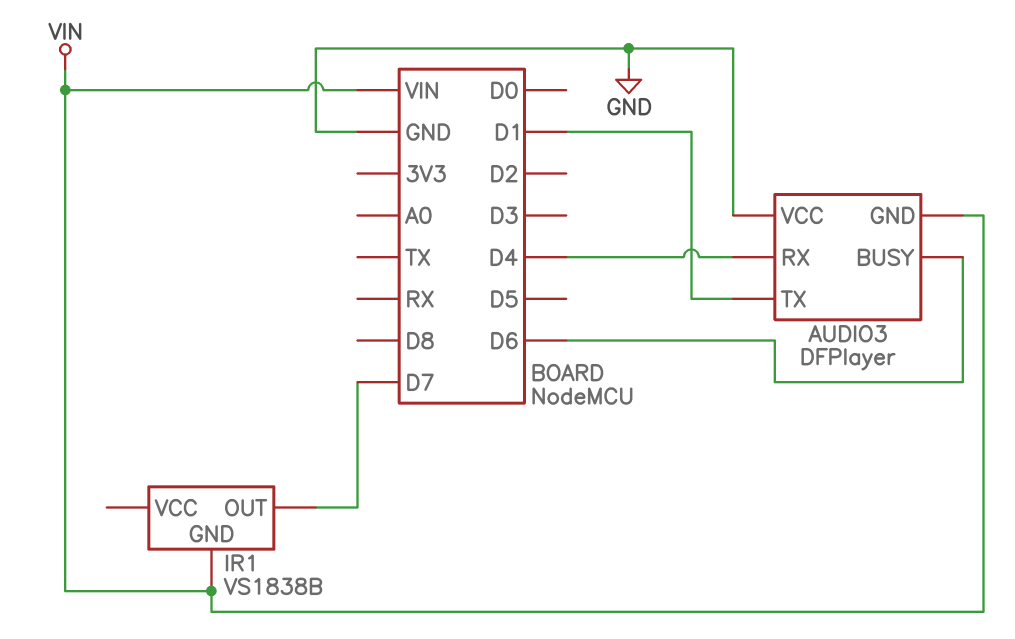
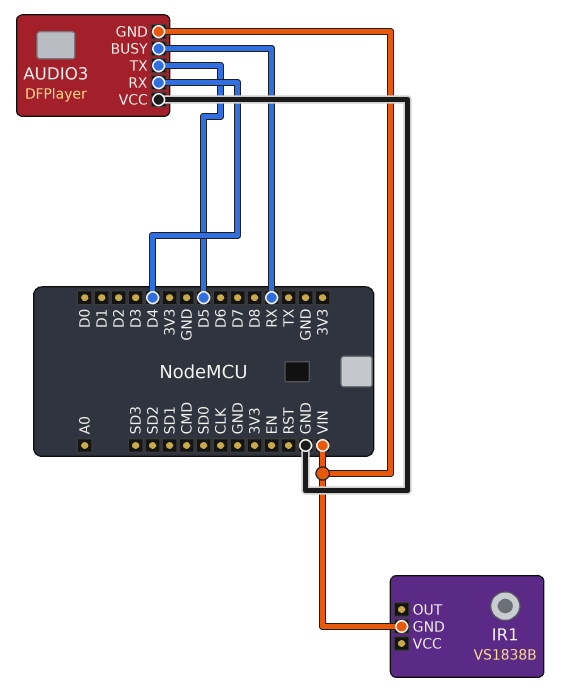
AUDIO3 pin BUSY: D6 -> RX
AUDIO3 pin TX: D1 -> D5
IR1 pin OUT: D7 -> none

